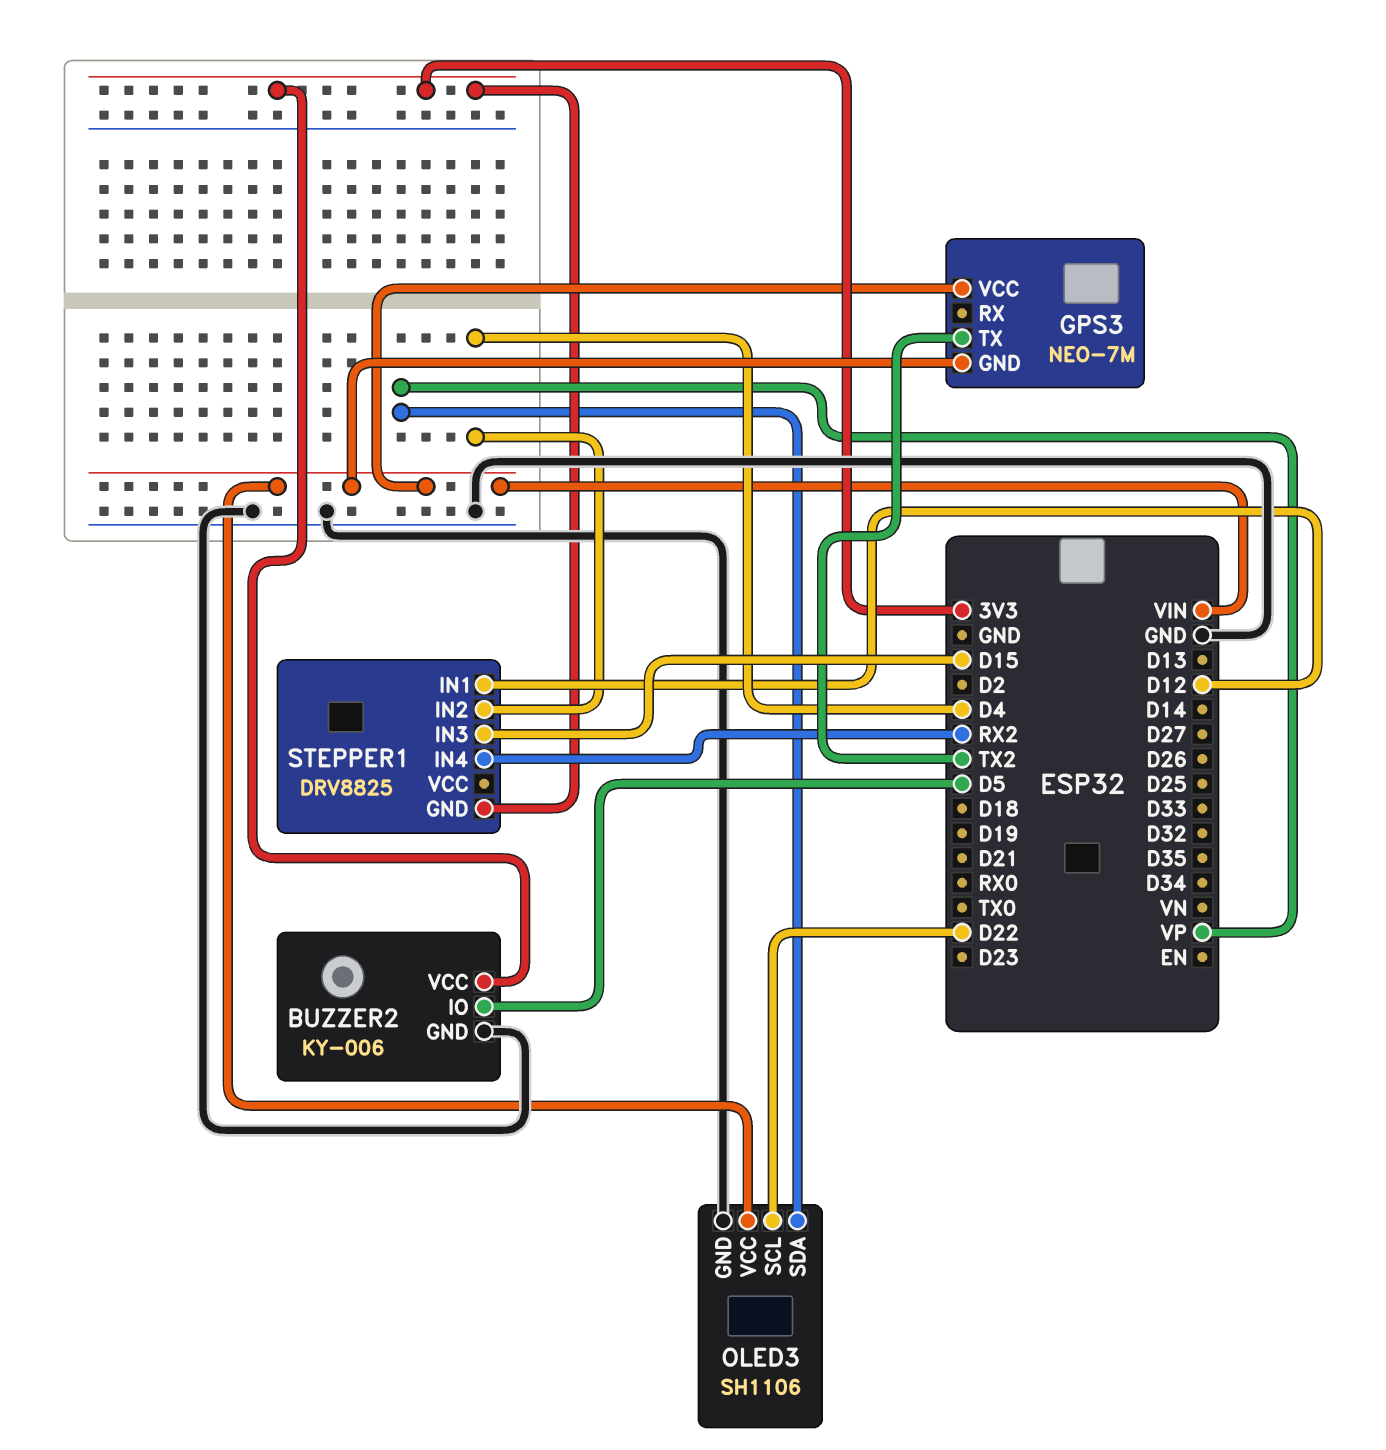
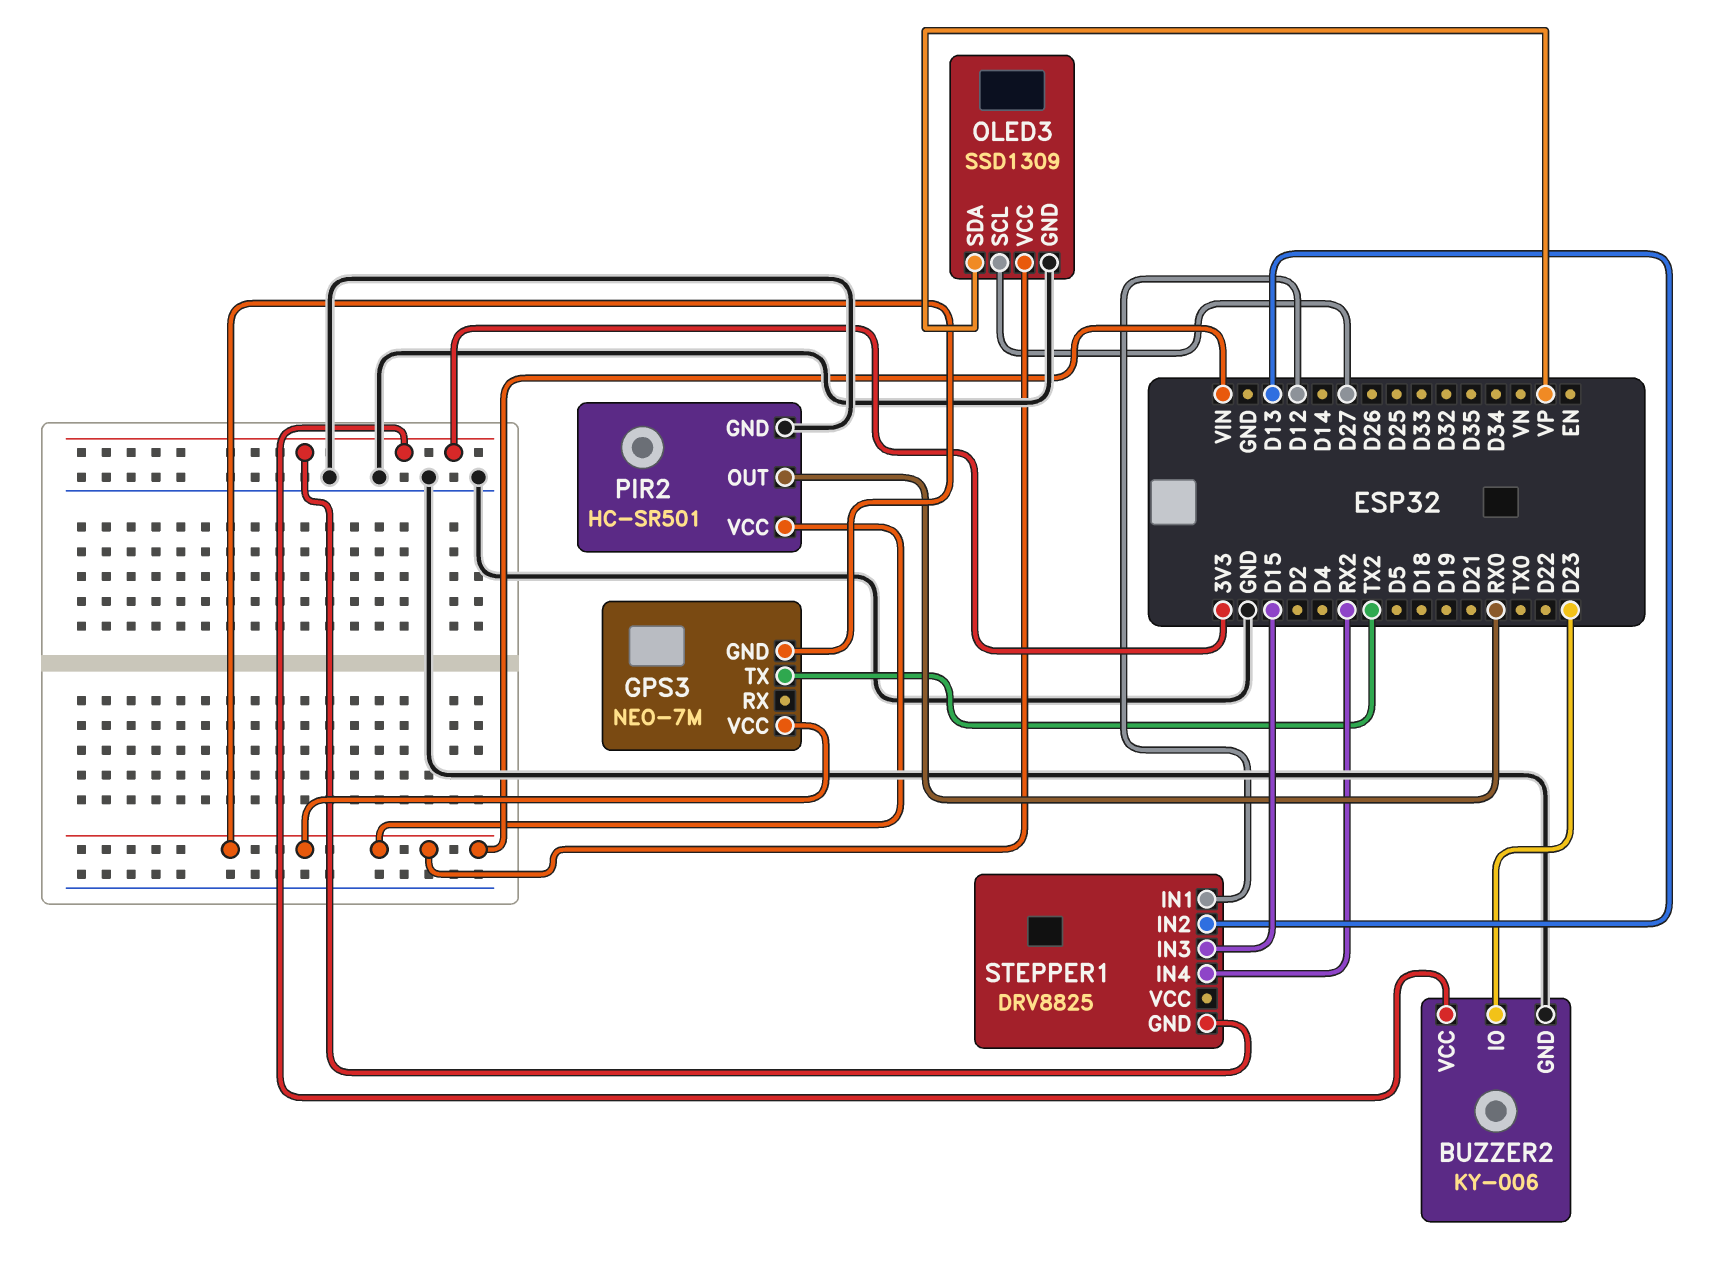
BUZZER2 pin IO: D5 -> D23
OLED3: SH1106 -> SSD1309
OLED3 pin SCL: D22 -> D27
PIR2: none -> HC-SR501
PIR2 pin GND: none -> GND
PIR2 pin OUT: none -> RX0
PIR2 pin VCC: none -> VIN
STEPPER1 pin IN2: D4 -> D13

